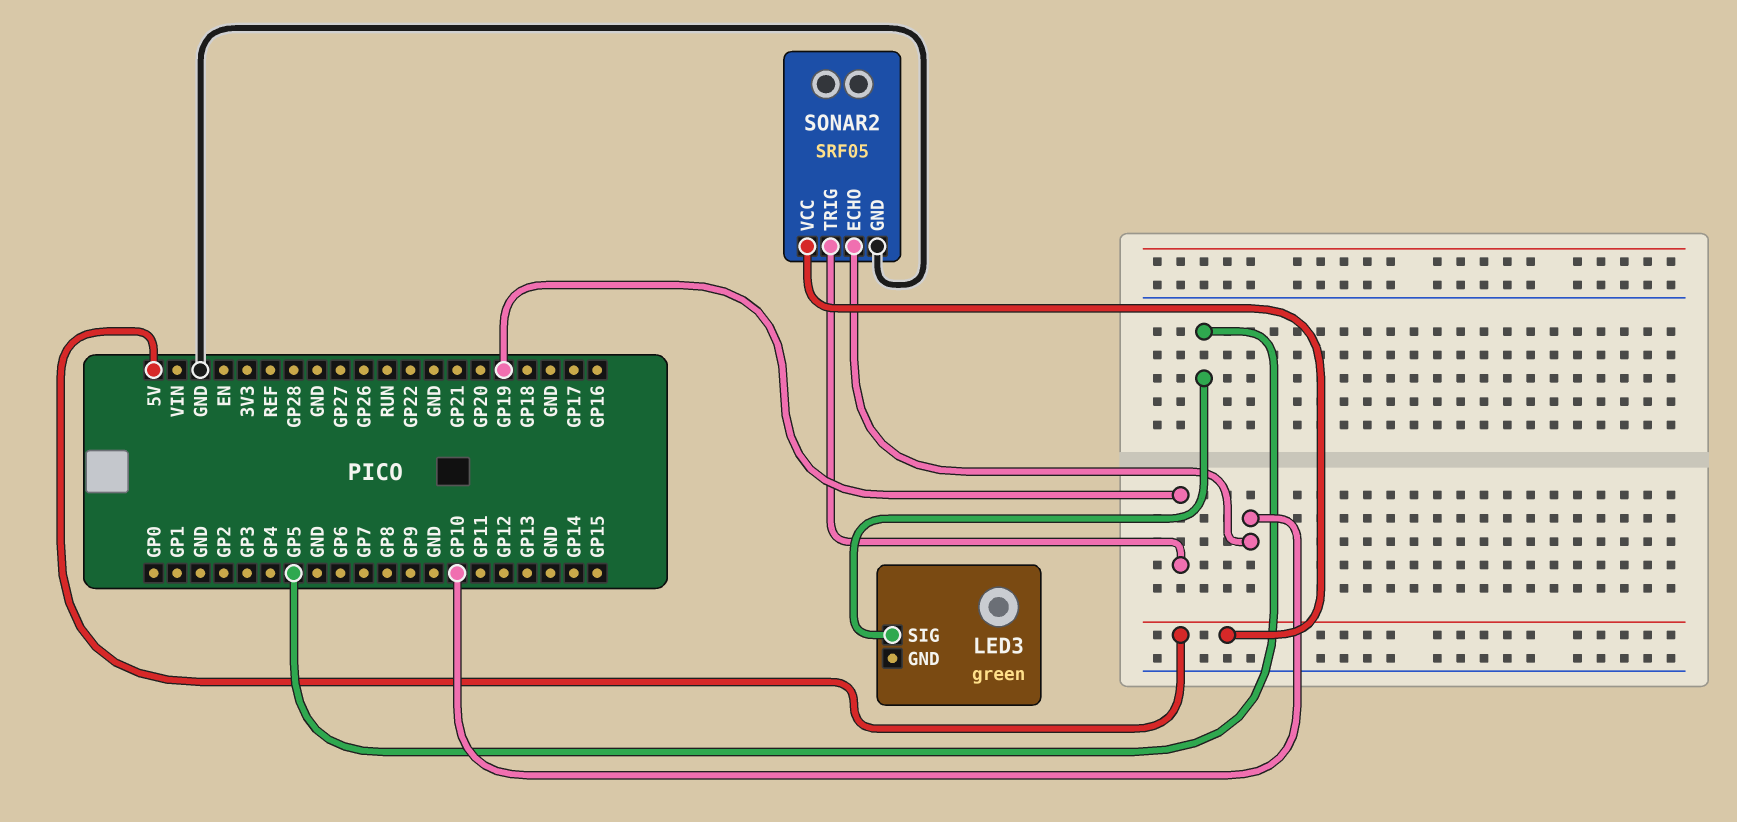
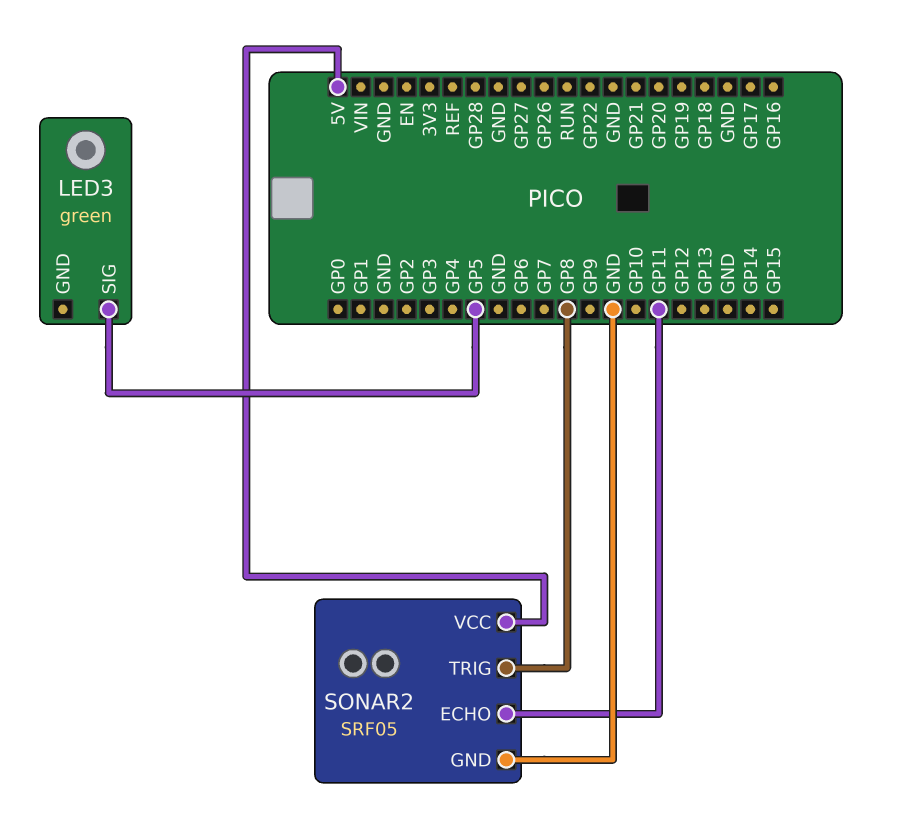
SONAR2 pin ECHO: GP10 -> GP11
SONAR2 pin TRIG: GP19 -> GP8

